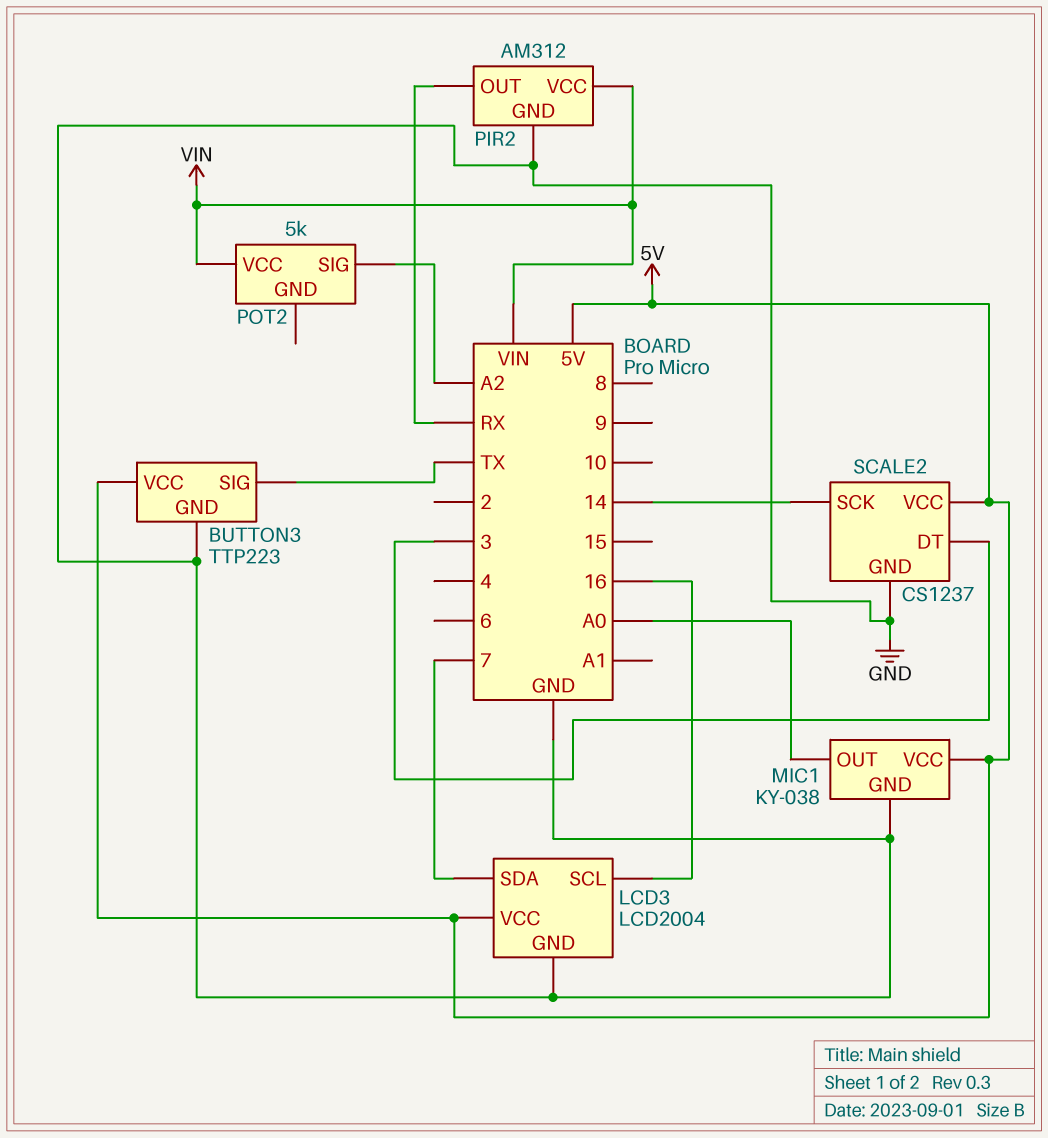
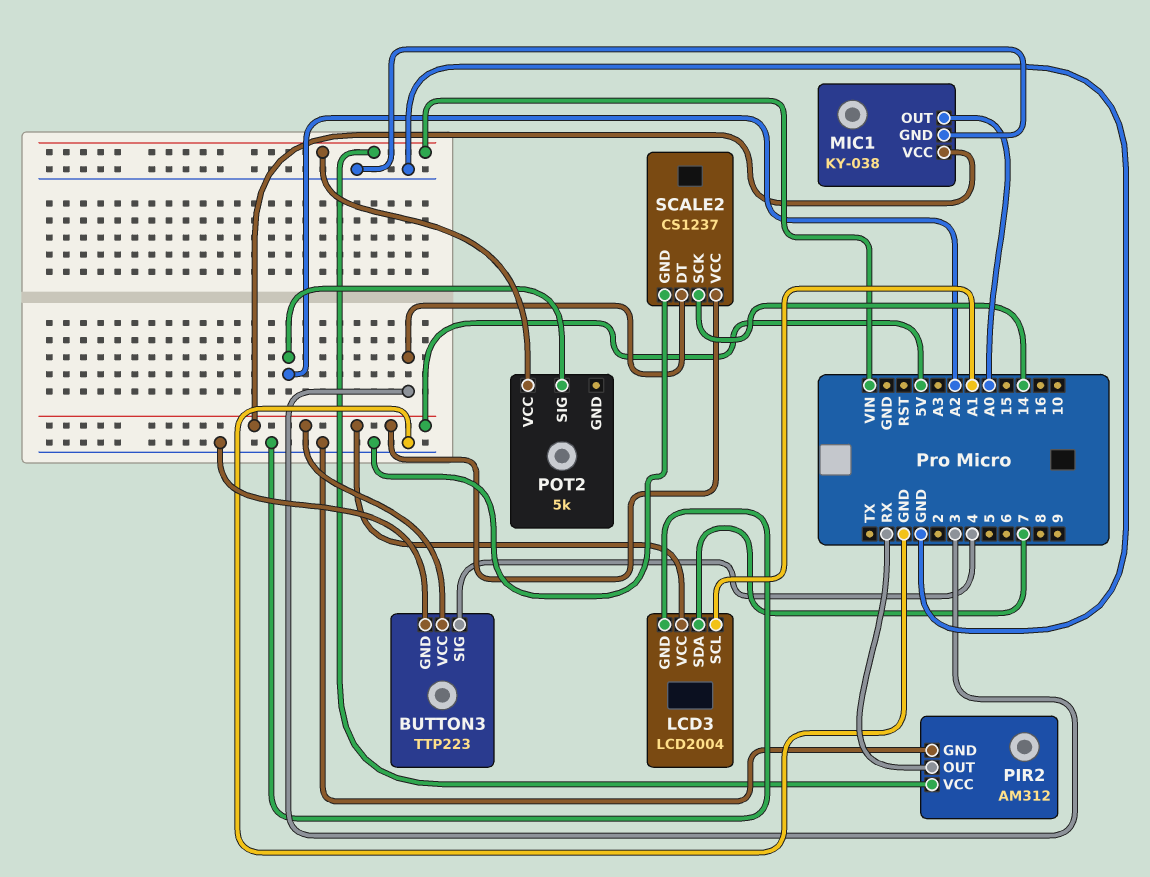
BUTTON3 pin SIG: TX -> 4
LCD3 pin SCL: 16 -> A1

